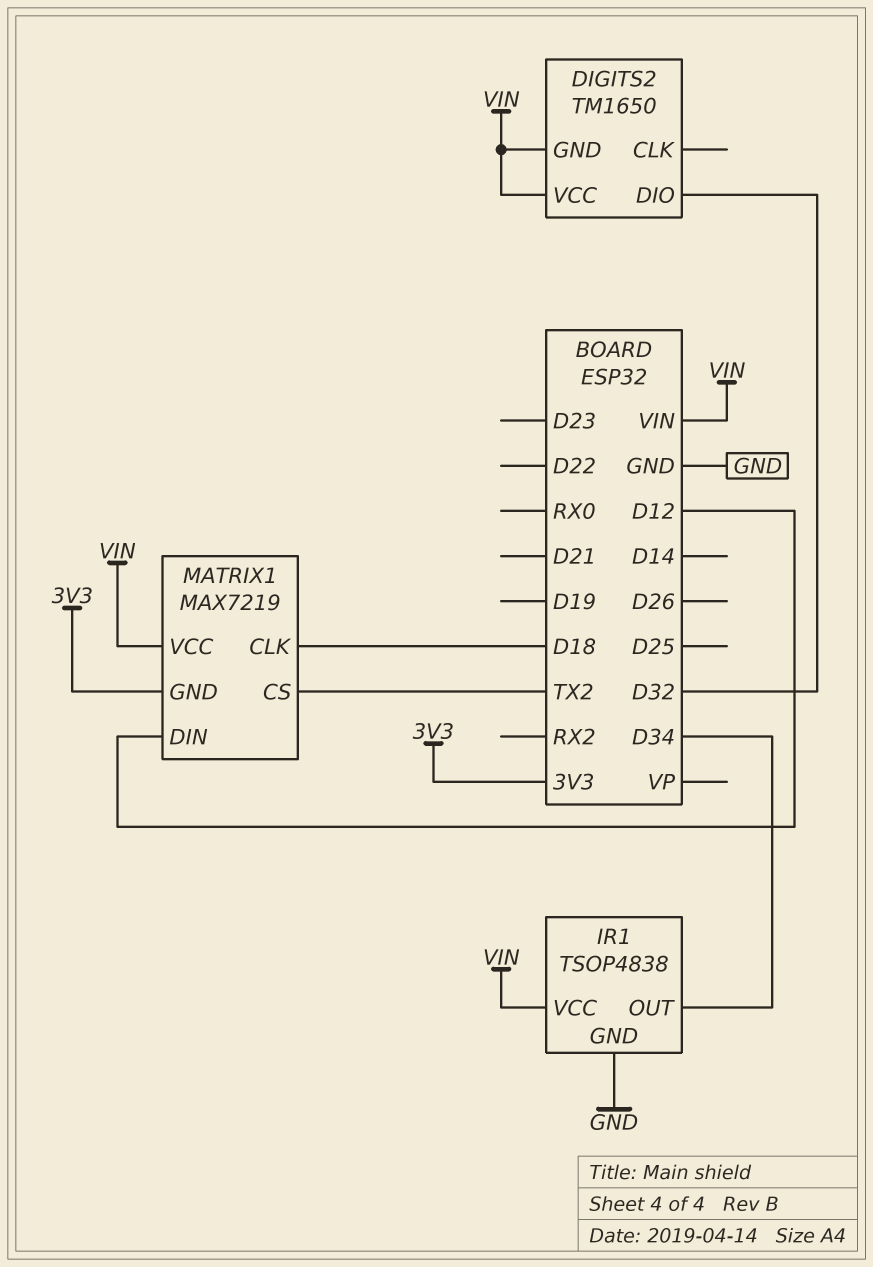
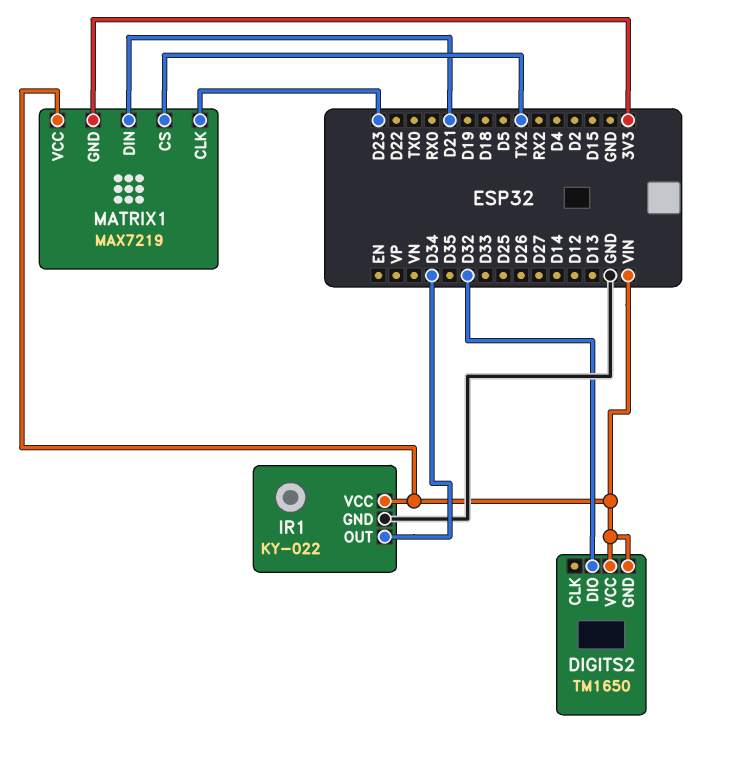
IR1: TSOP4838 -> KY-022
MATRIX1 pin CLK: D18 -> D23
MATRIX1 pin DIN: D12 -> D21

